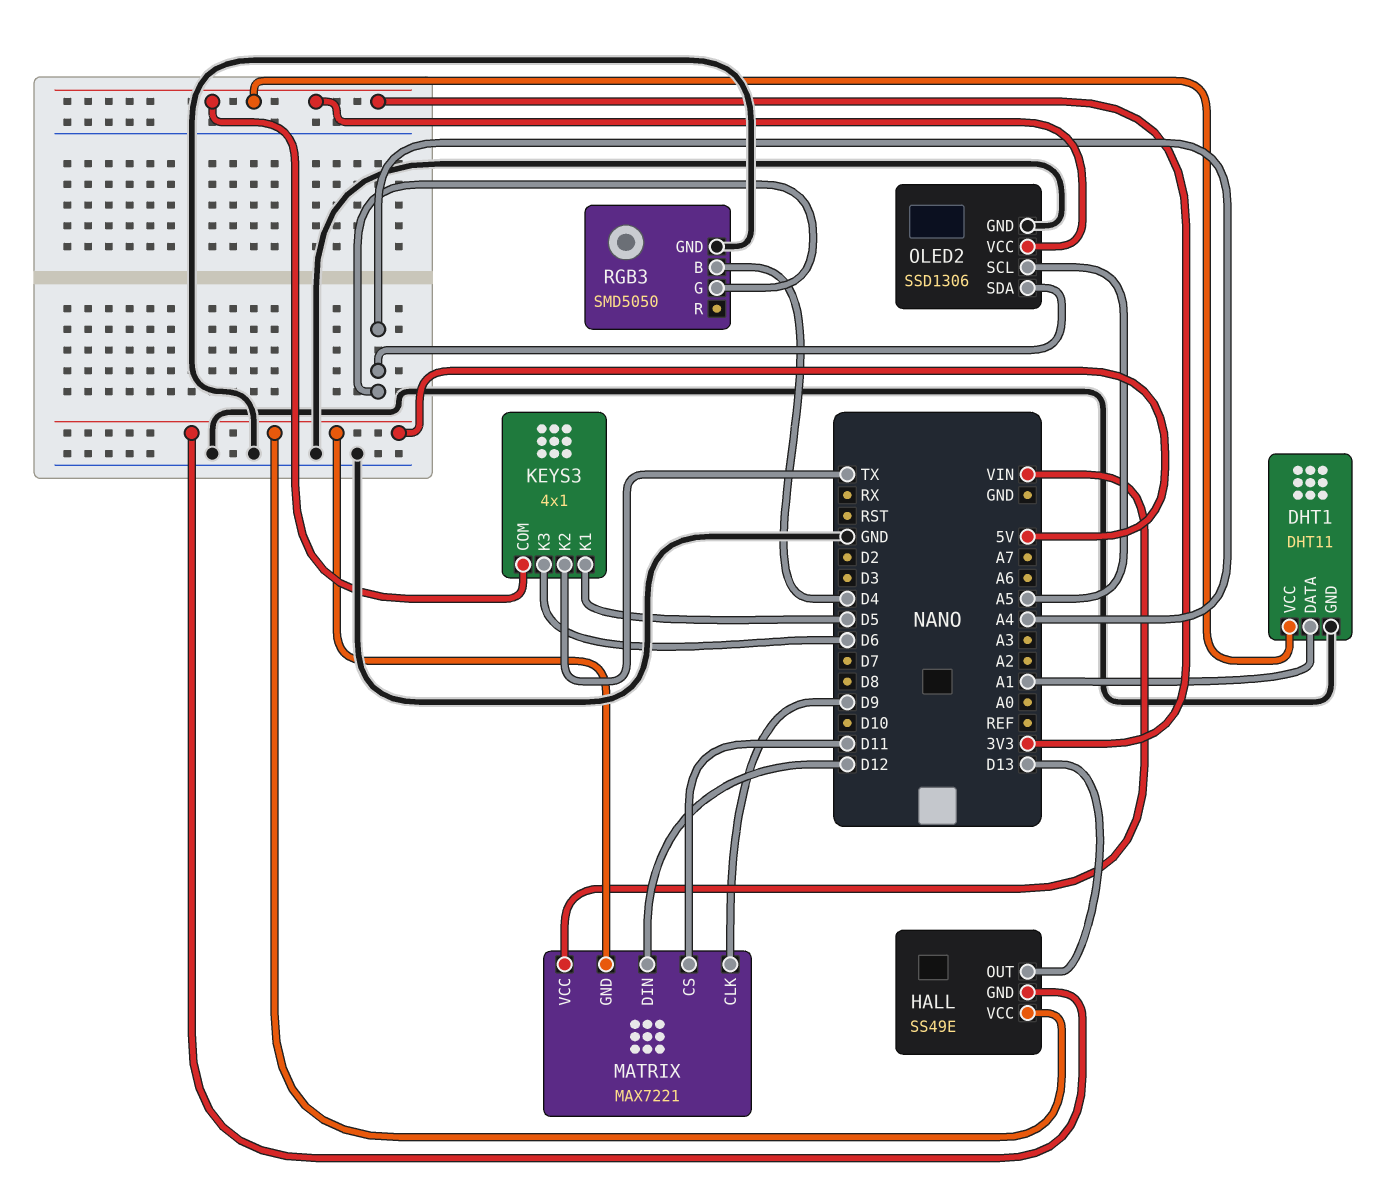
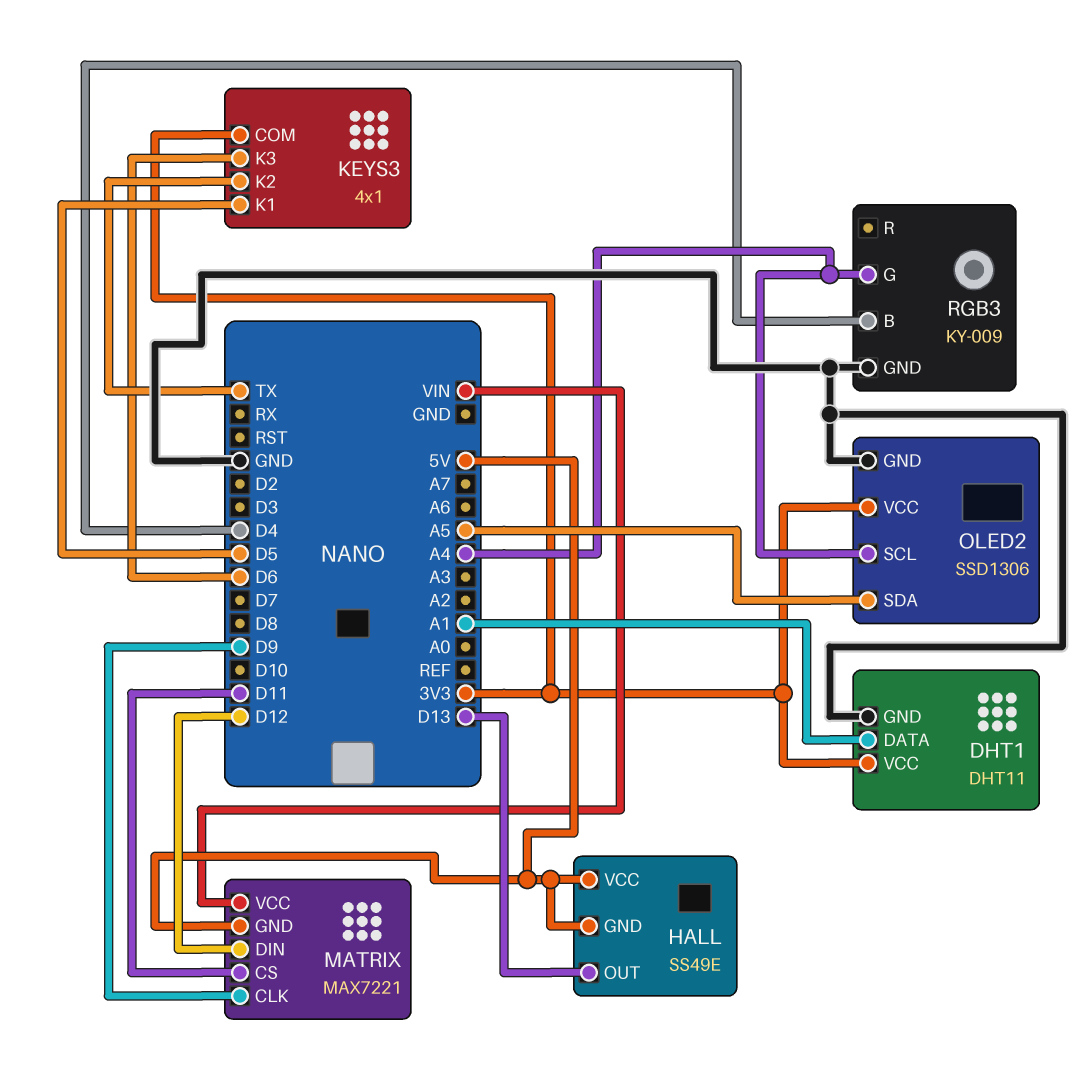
OLED2 pin SCL: A5 -> A4
OLED2 pin SDA: A4 -> A5
RGB3: SMD5050 -> KY-009

